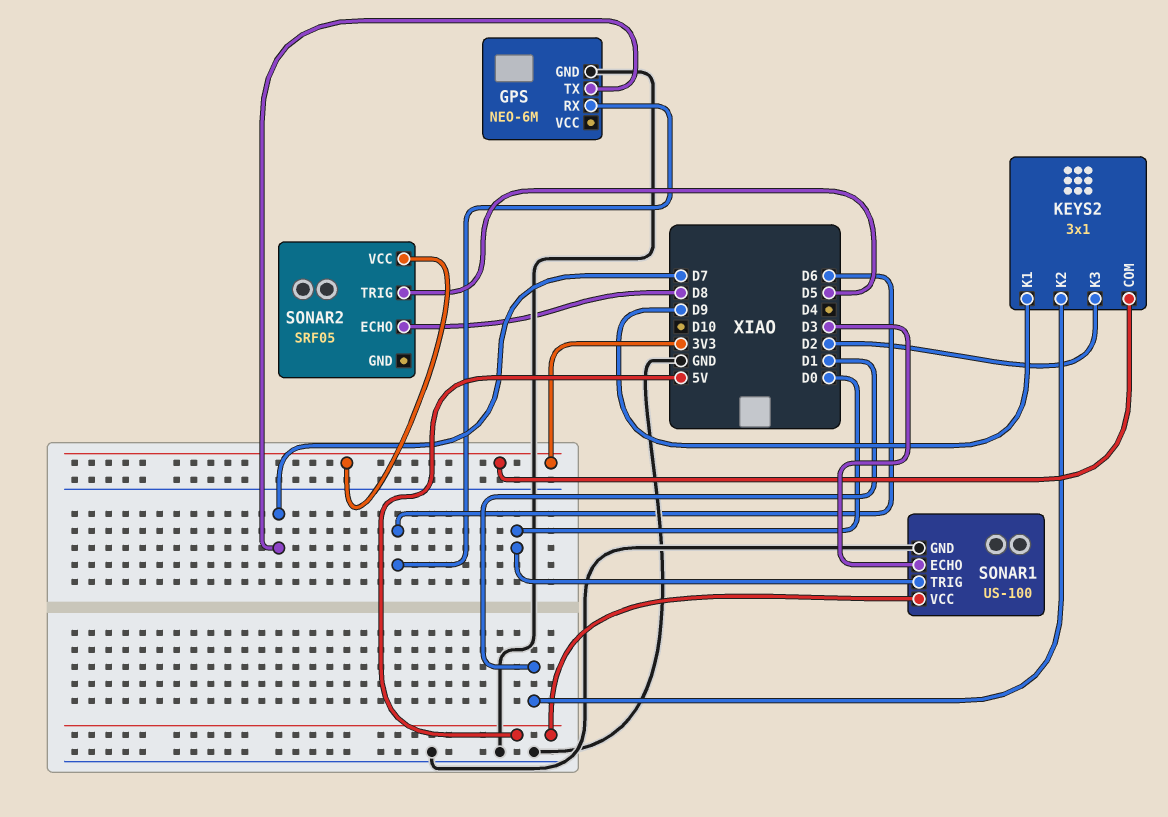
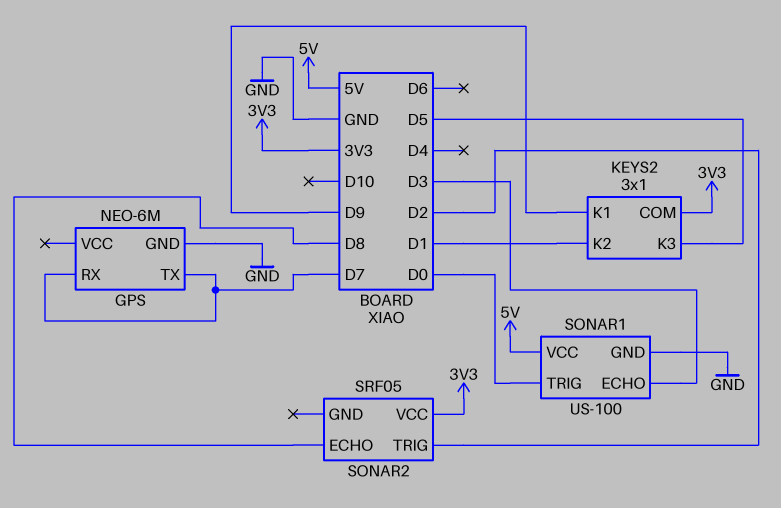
GPS pin RX: D6 -> D7
KEYS2 pin K3: D2 -> D5
SONAR2 pin TRIG: D5 -> D2

